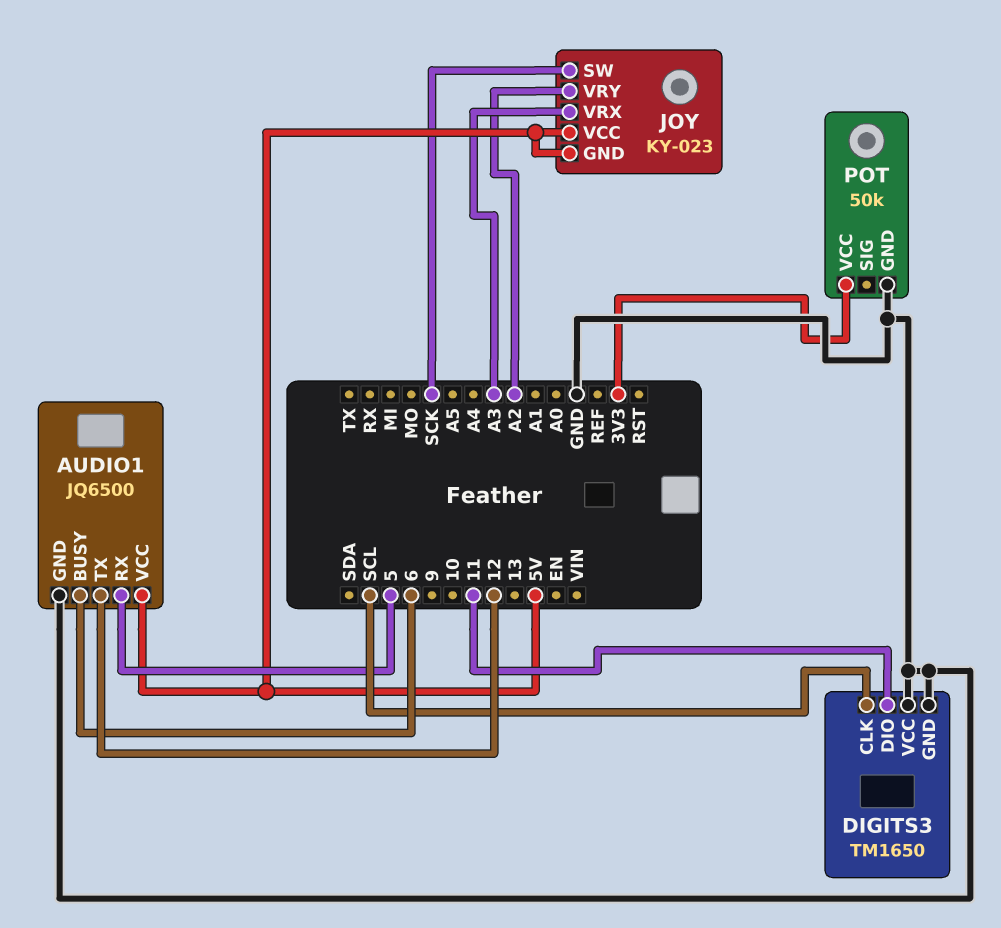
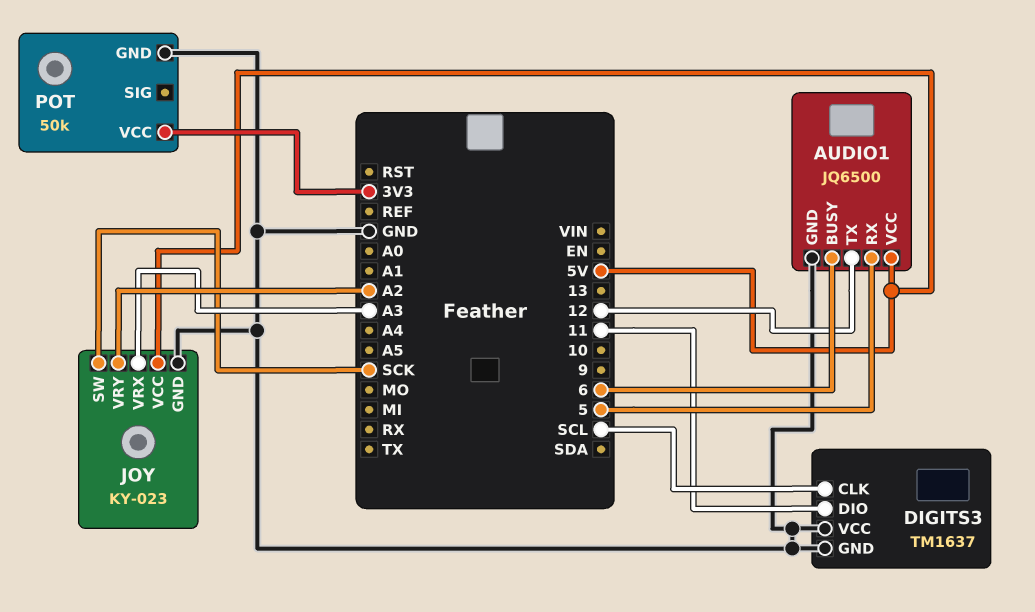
DIGITS3: TM1650 -> TM1637
JOY pin GND: 5V -> GND

